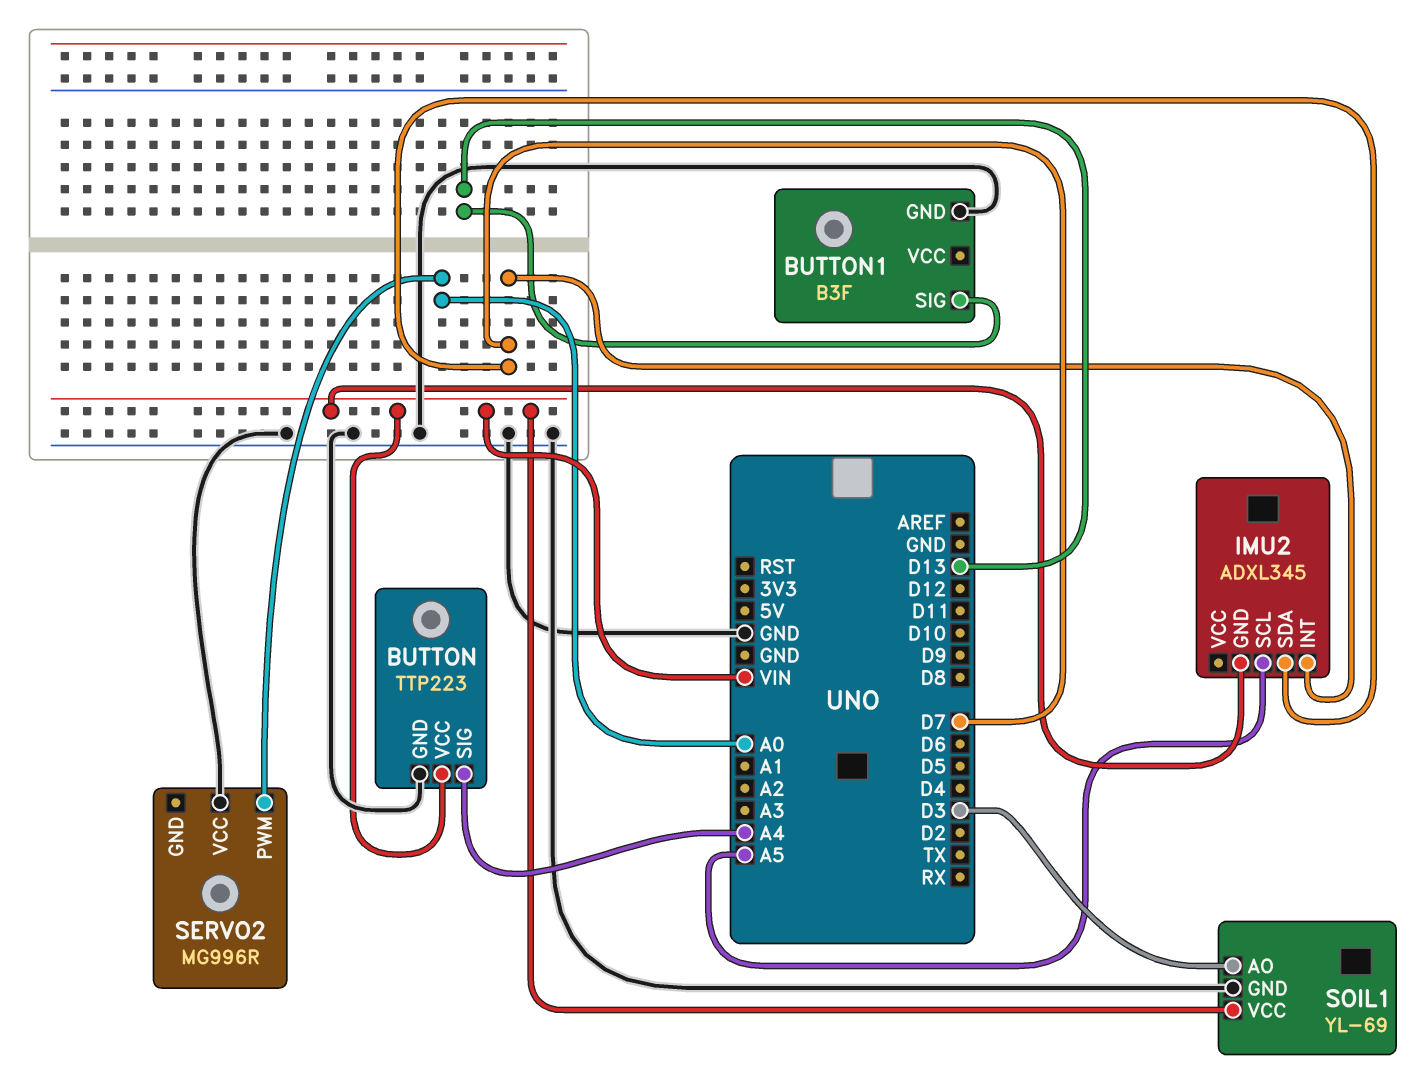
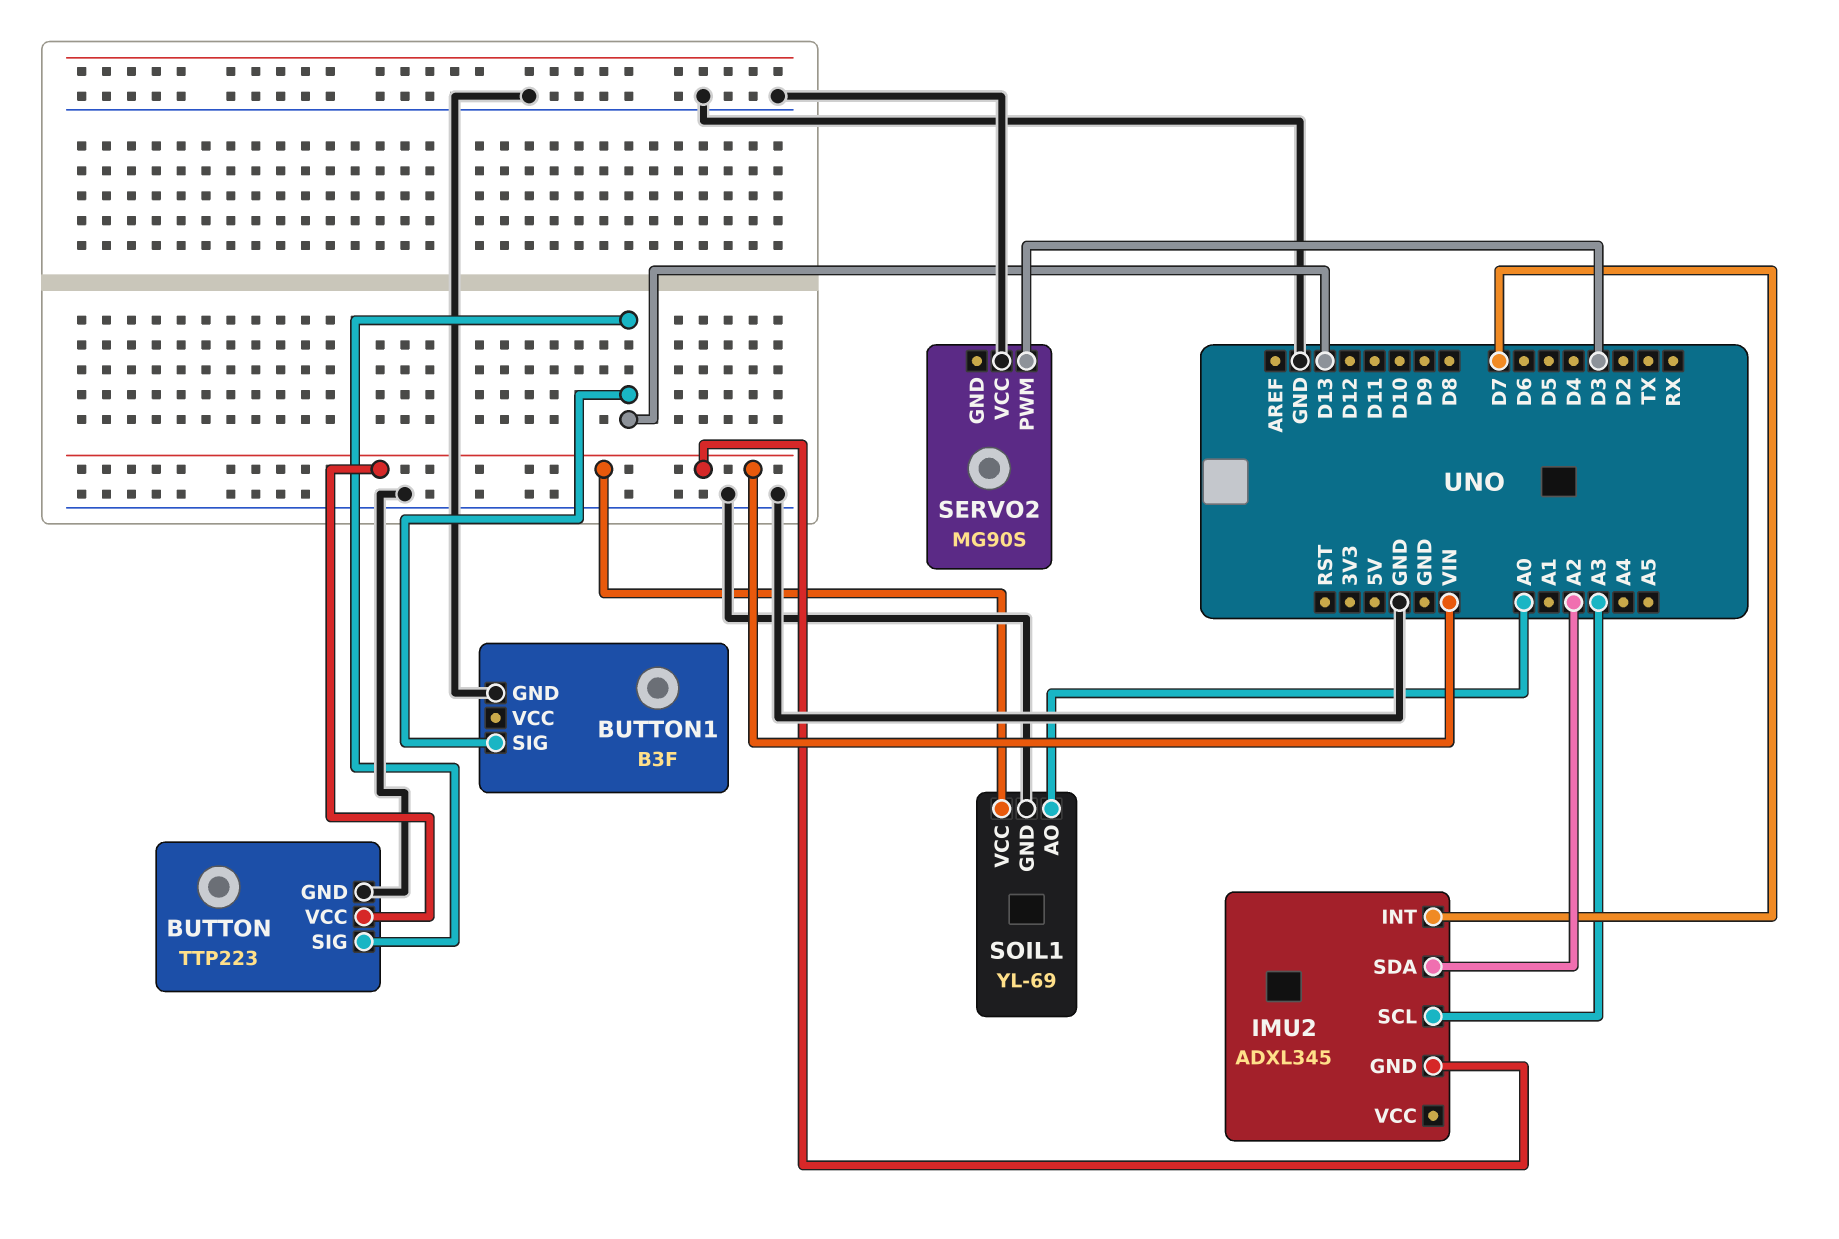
BUTTON pin SIG: A4 -> D13
IMU2 pin SCL: A5 -> A3
IMU2 pin SDA: D7 -> A2
SERVO2: MG996R -> MG90S
SERVO2 pin PWM: A0 -> D3
SOIL1 pin AO: D3 -> A0

